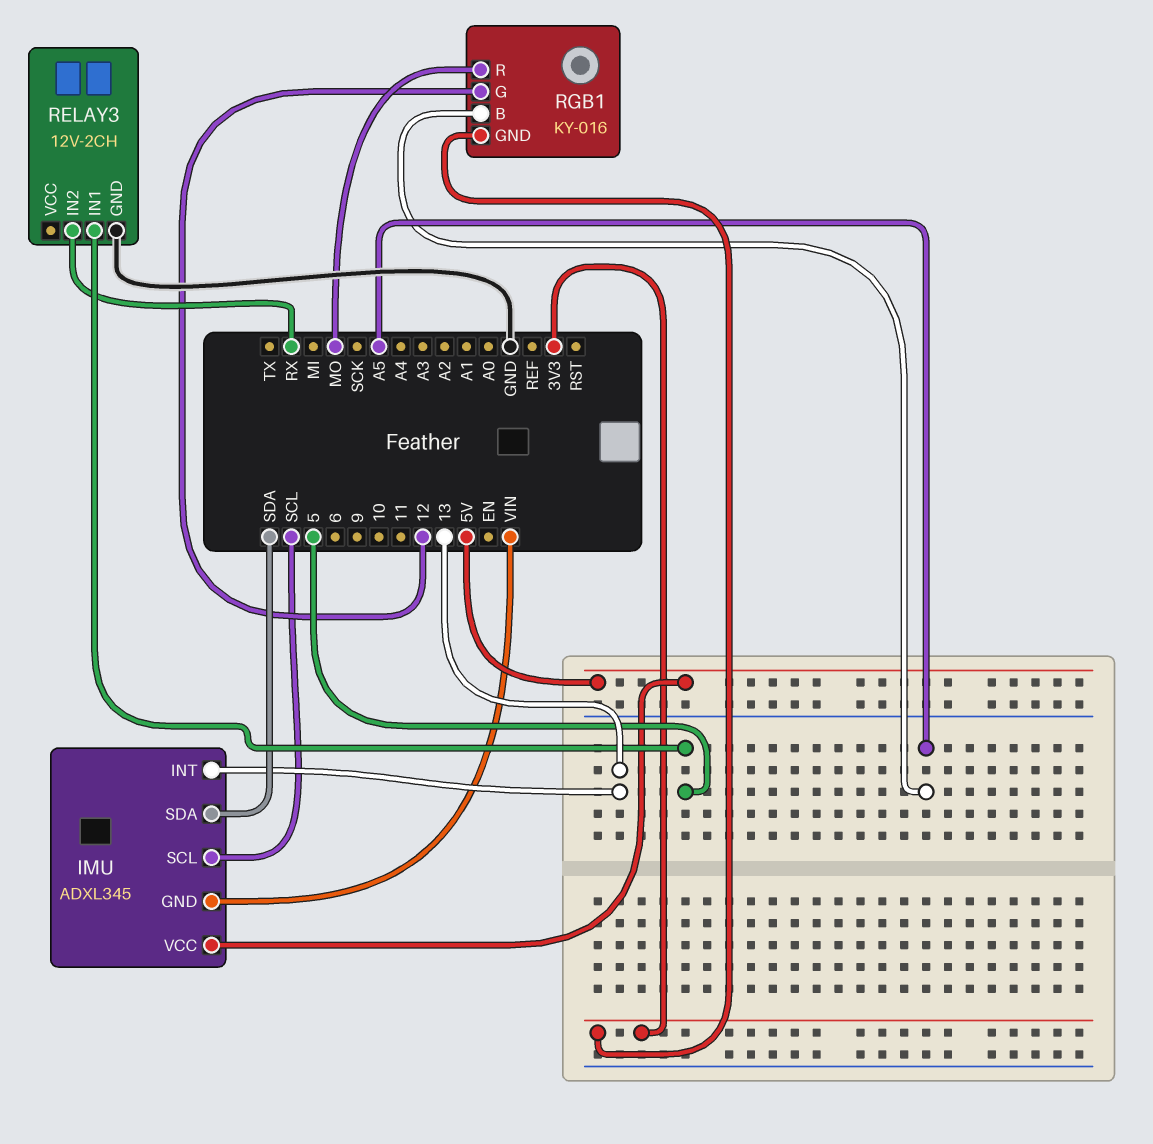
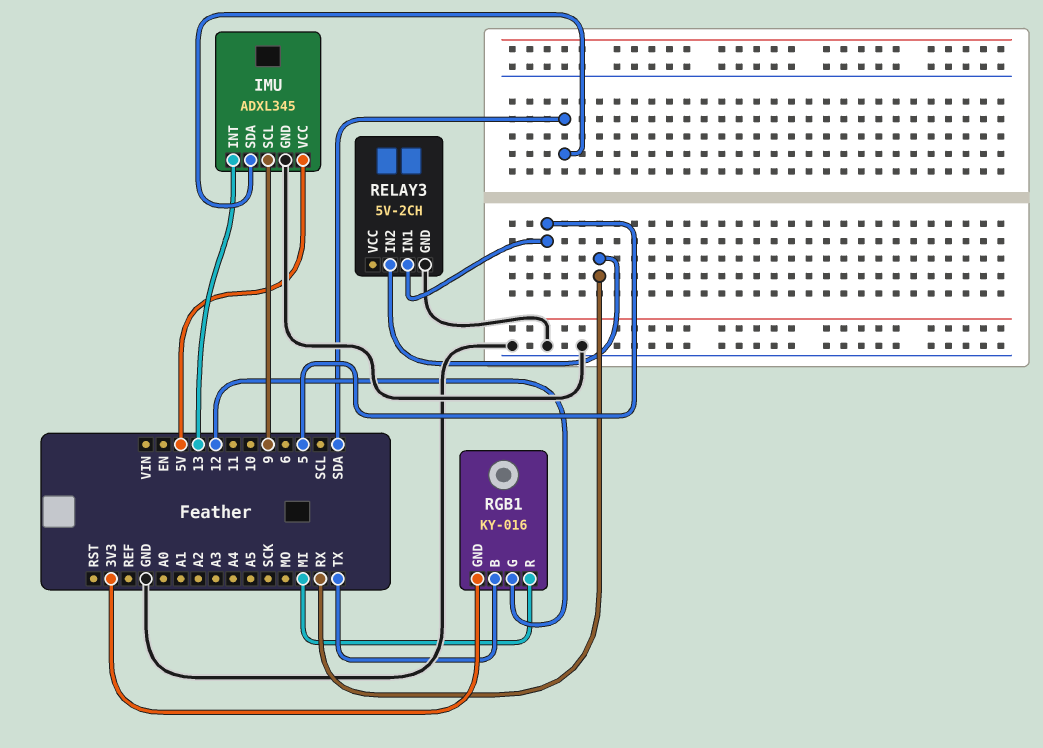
IMU pin GND: VIN -> GND
IMU pin SCL: SCL -> 9
RELAY3: 12V-2CH -> 5V-2CH
RGB1 pin B: A5 -> TX
RGB1 pin R: MO -> MI

